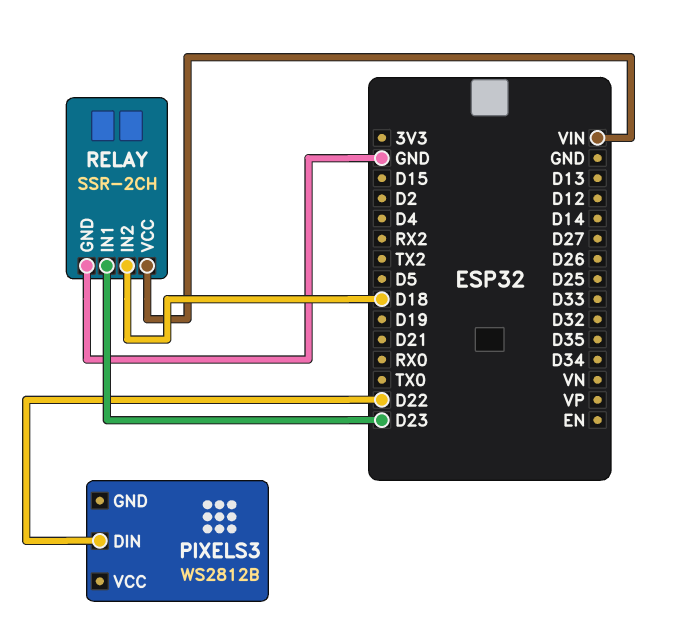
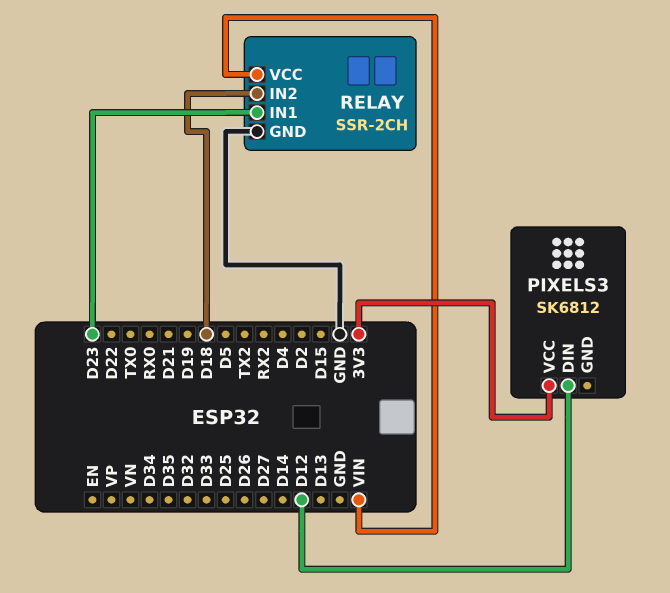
PIXELS3: WS2812B -> SK6812
PIXELS3 pin DIN: D22 -> D12
PIXELS3 pin VCC: none -> 3V3

